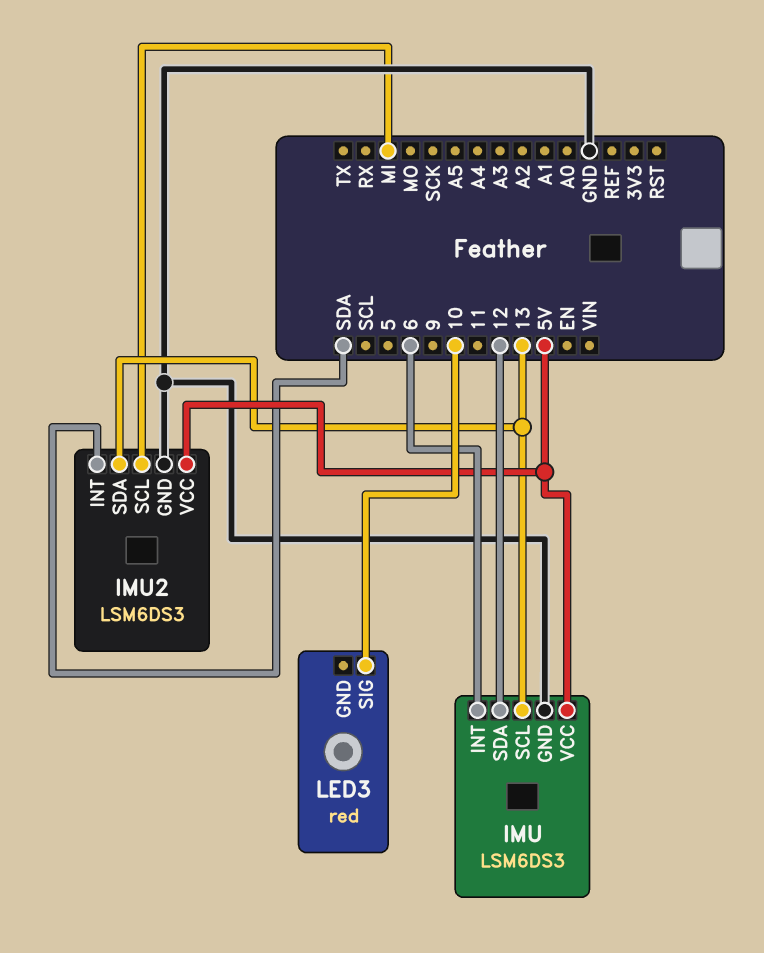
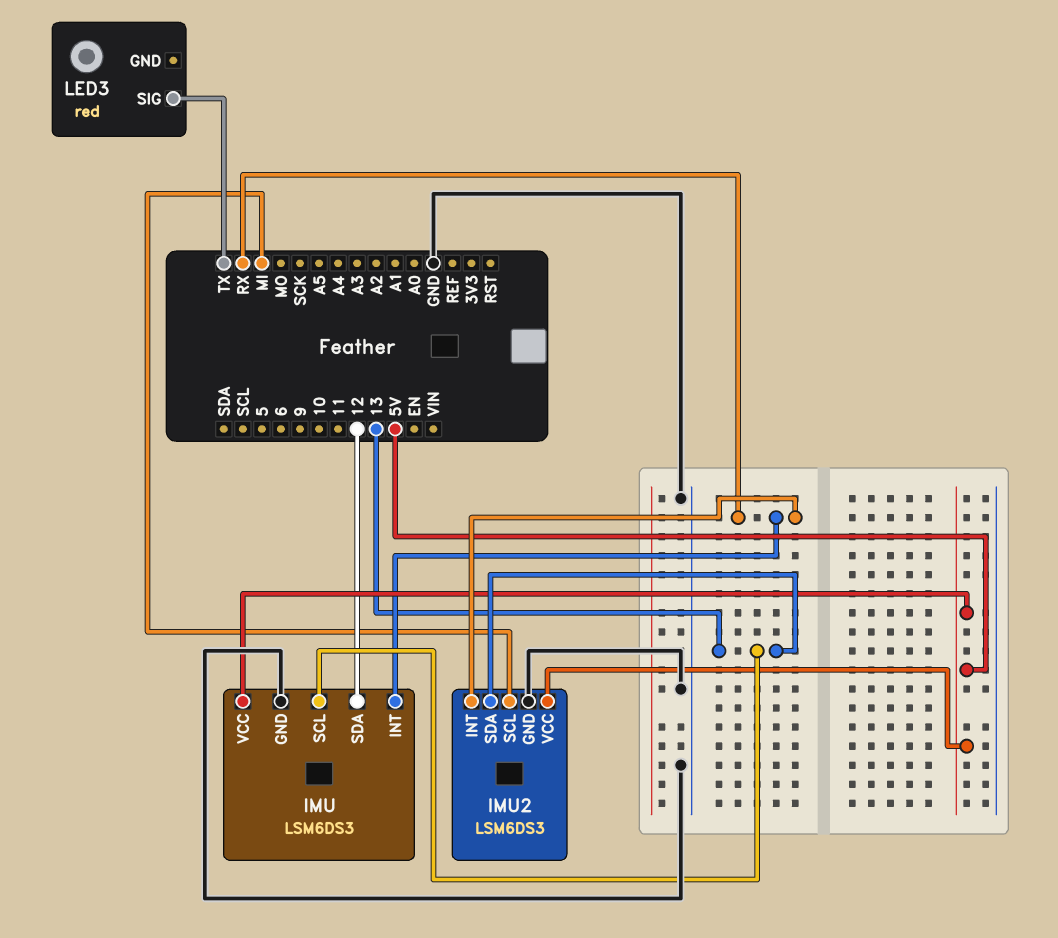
IMU pin INT: 6 -> RX
IMU2 pin INT: SDA -> RX
LED3 pin SIG: 10 -> TX

